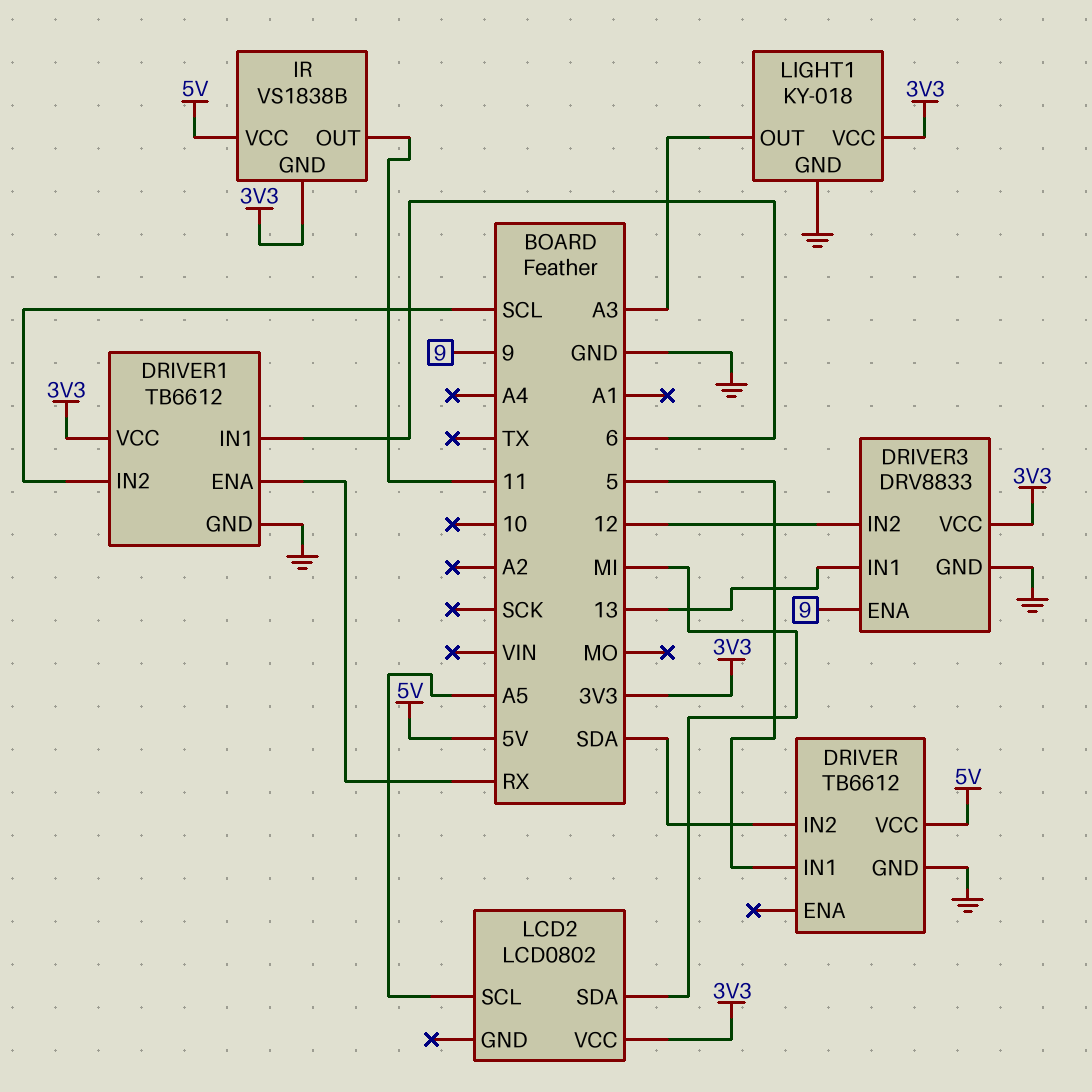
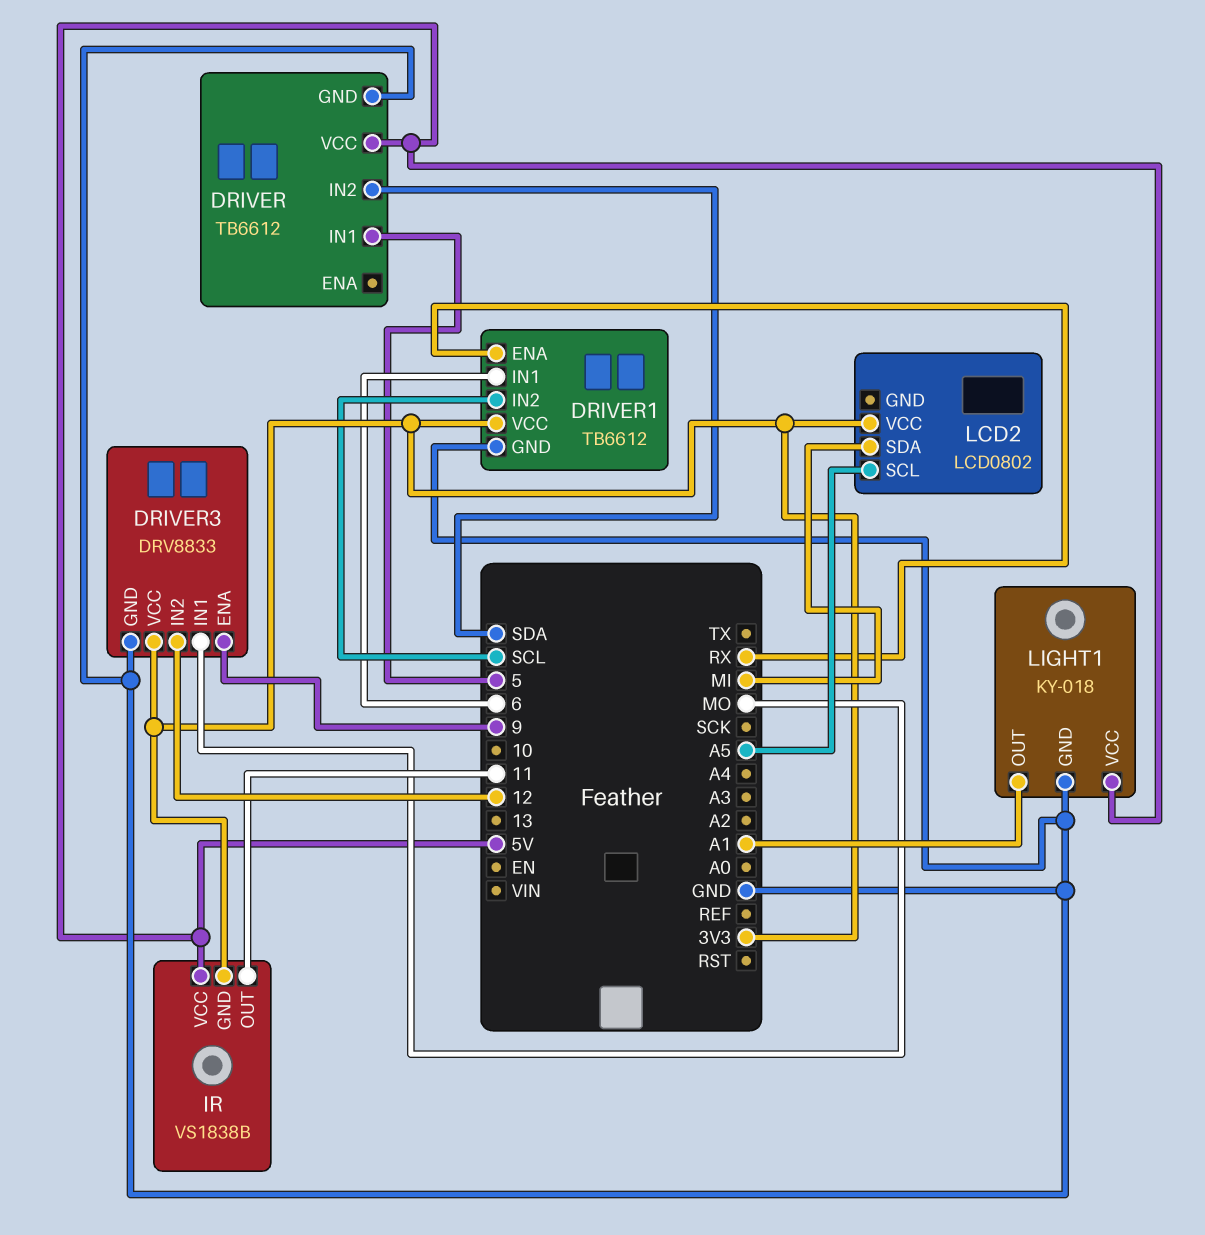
DRIVER3 pin IN1: 13 -> MO
LIGHT1 pin OUT: A3 -> A1
LIGHT1 pin VCC: 3V3 -> 5V

